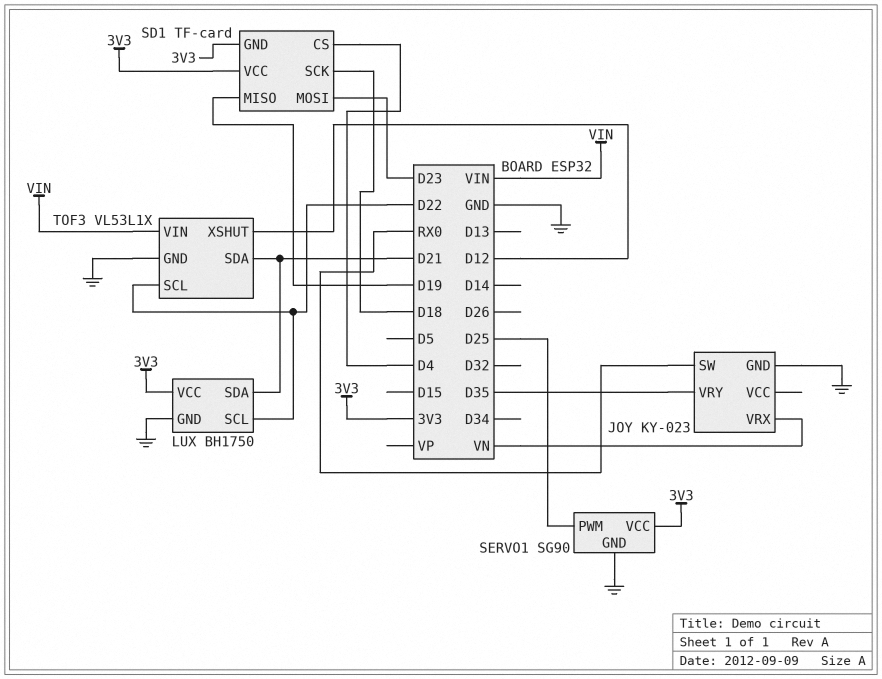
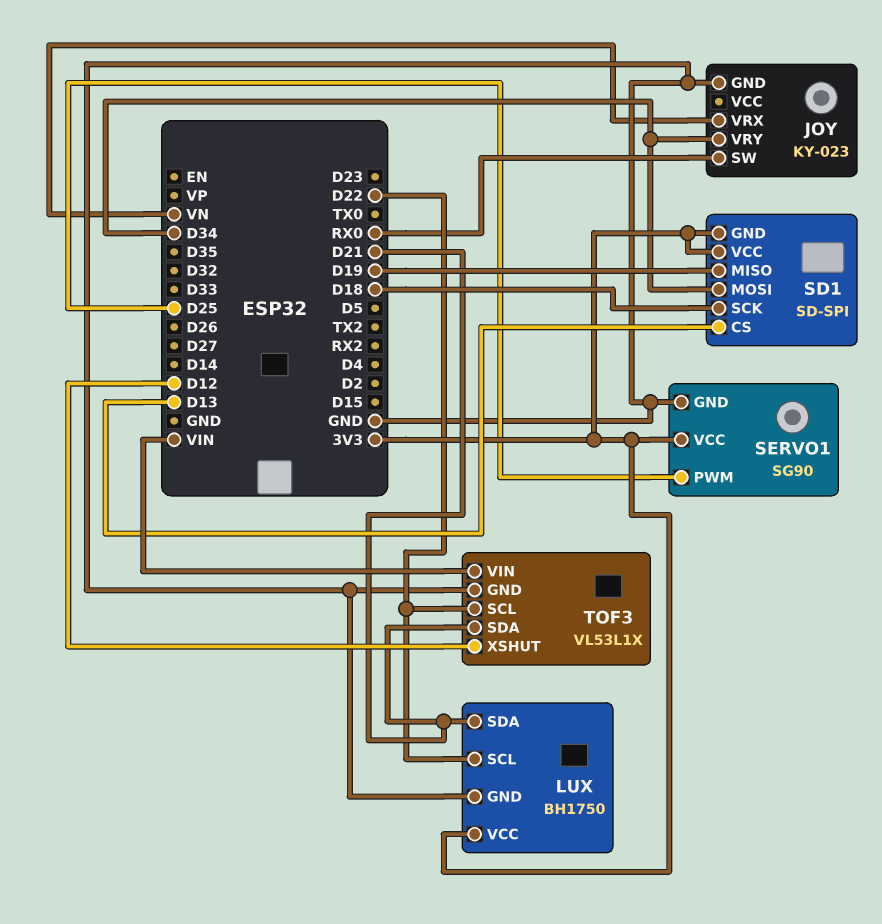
JOY pin VRY: D35 -> D34
SD1: TF-card -> SD-SPI
SD1 pin CS: D4 -> D13
SD1 pin MOSI: D23 -> D34

